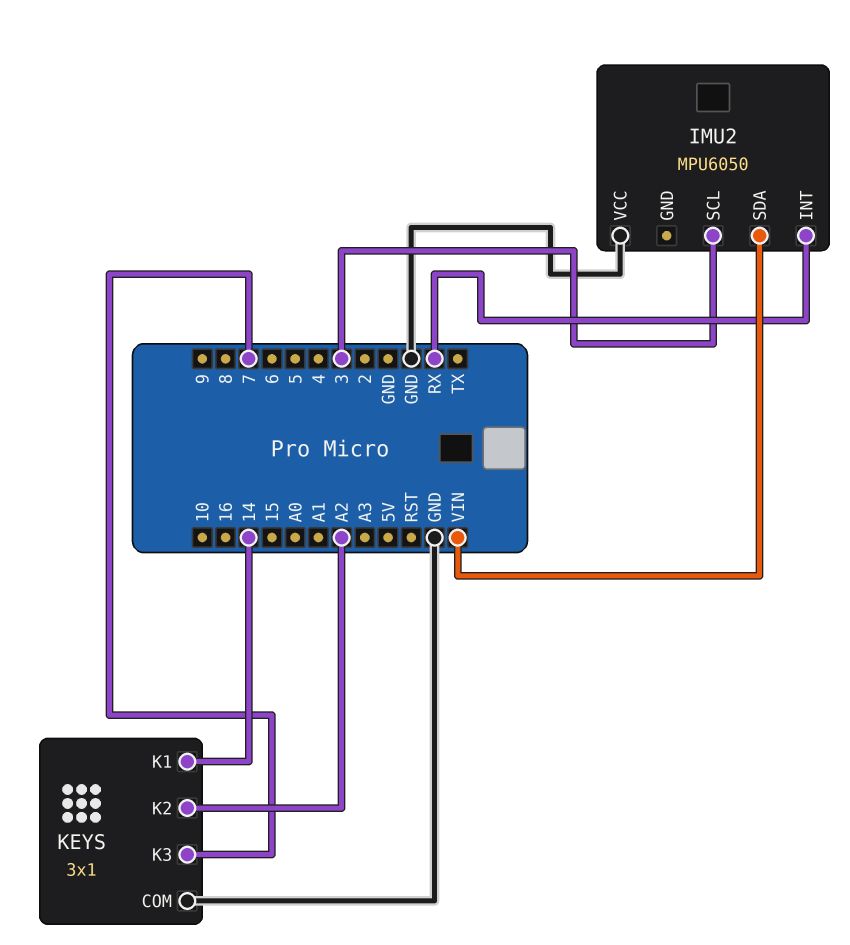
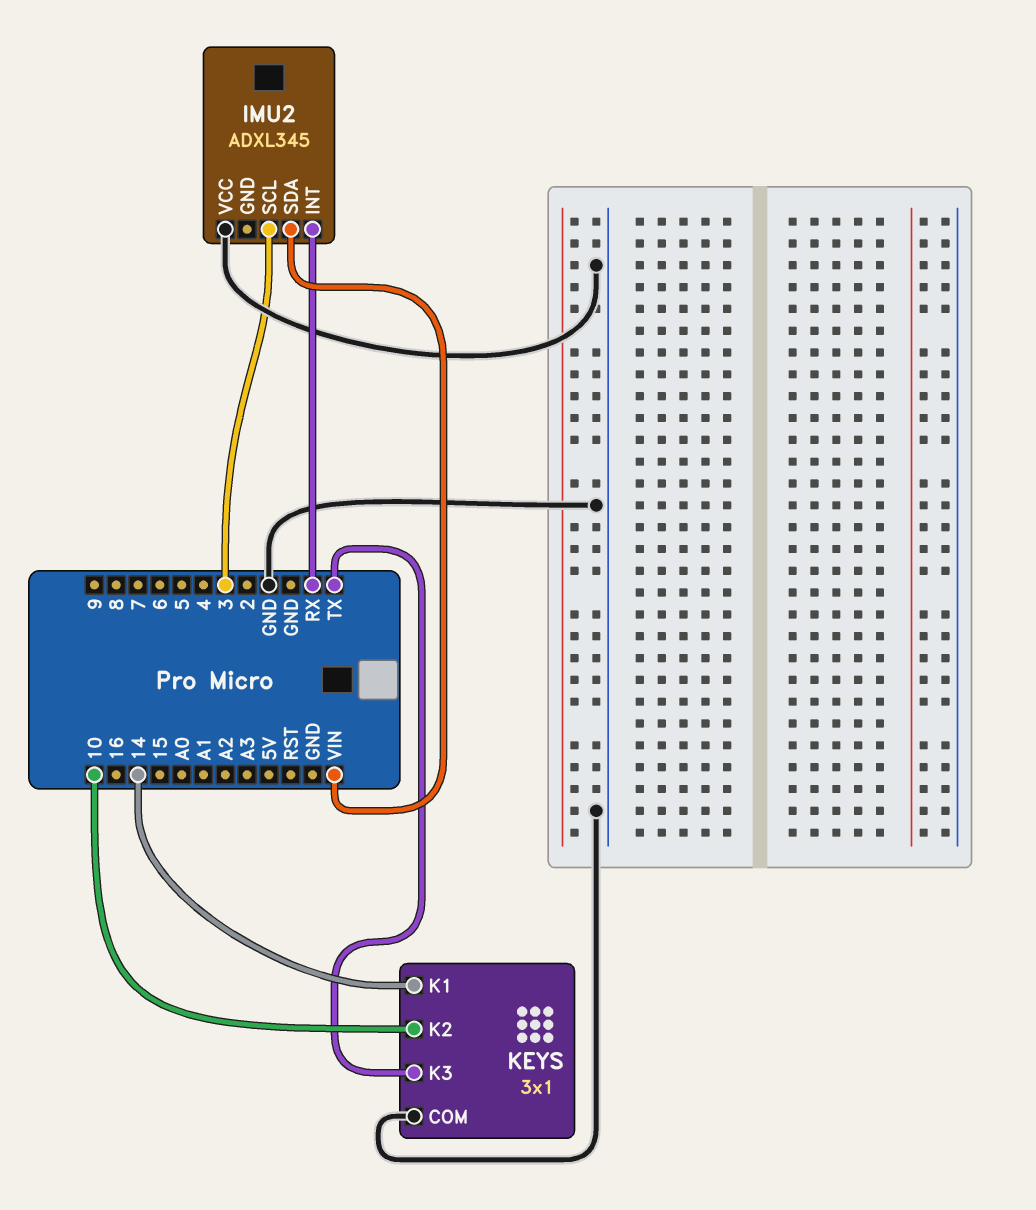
IMU2: MPU6050 -> ADXL345
KEYS pin K2: A2 -> 10
KEYS pin K3: 7 -> TX

